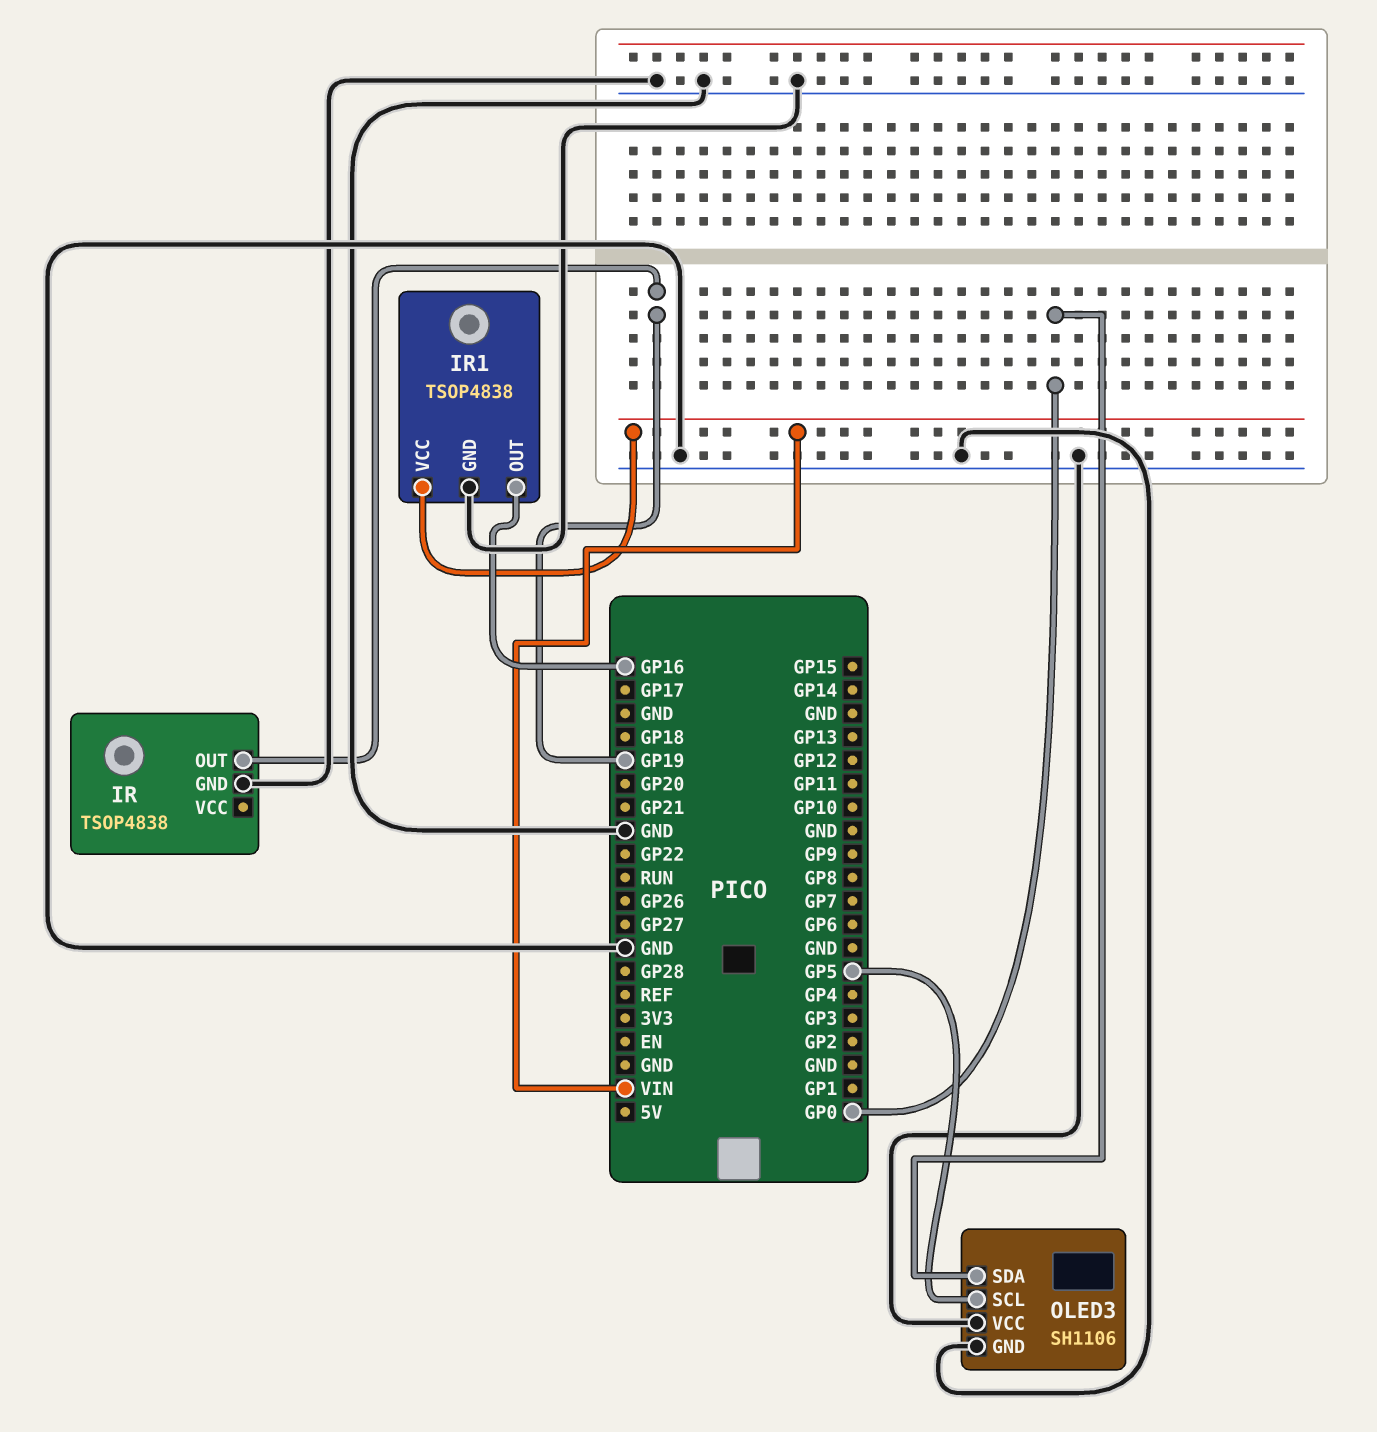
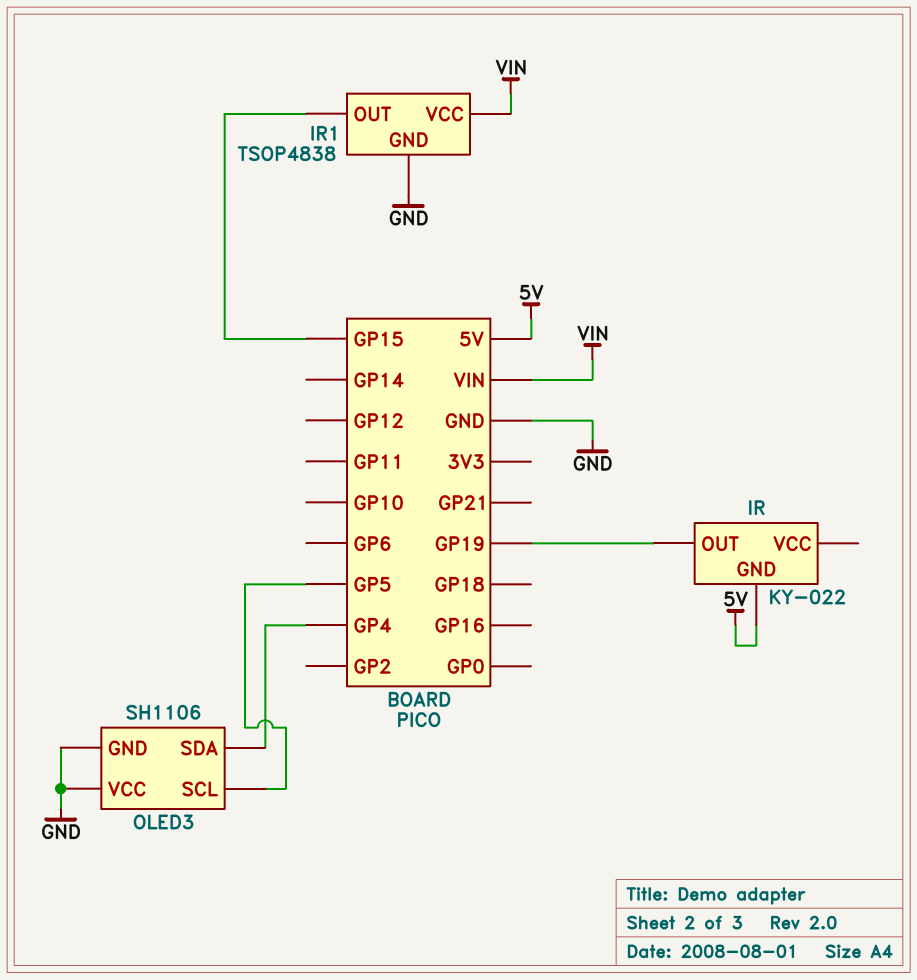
IR: TSOP4838 -> KY-022
IR pin GND: GND -> 5V
IR1 pin OUT: GP16 -> GP15
OLED3 pin SDA: GP0 -> GP4

